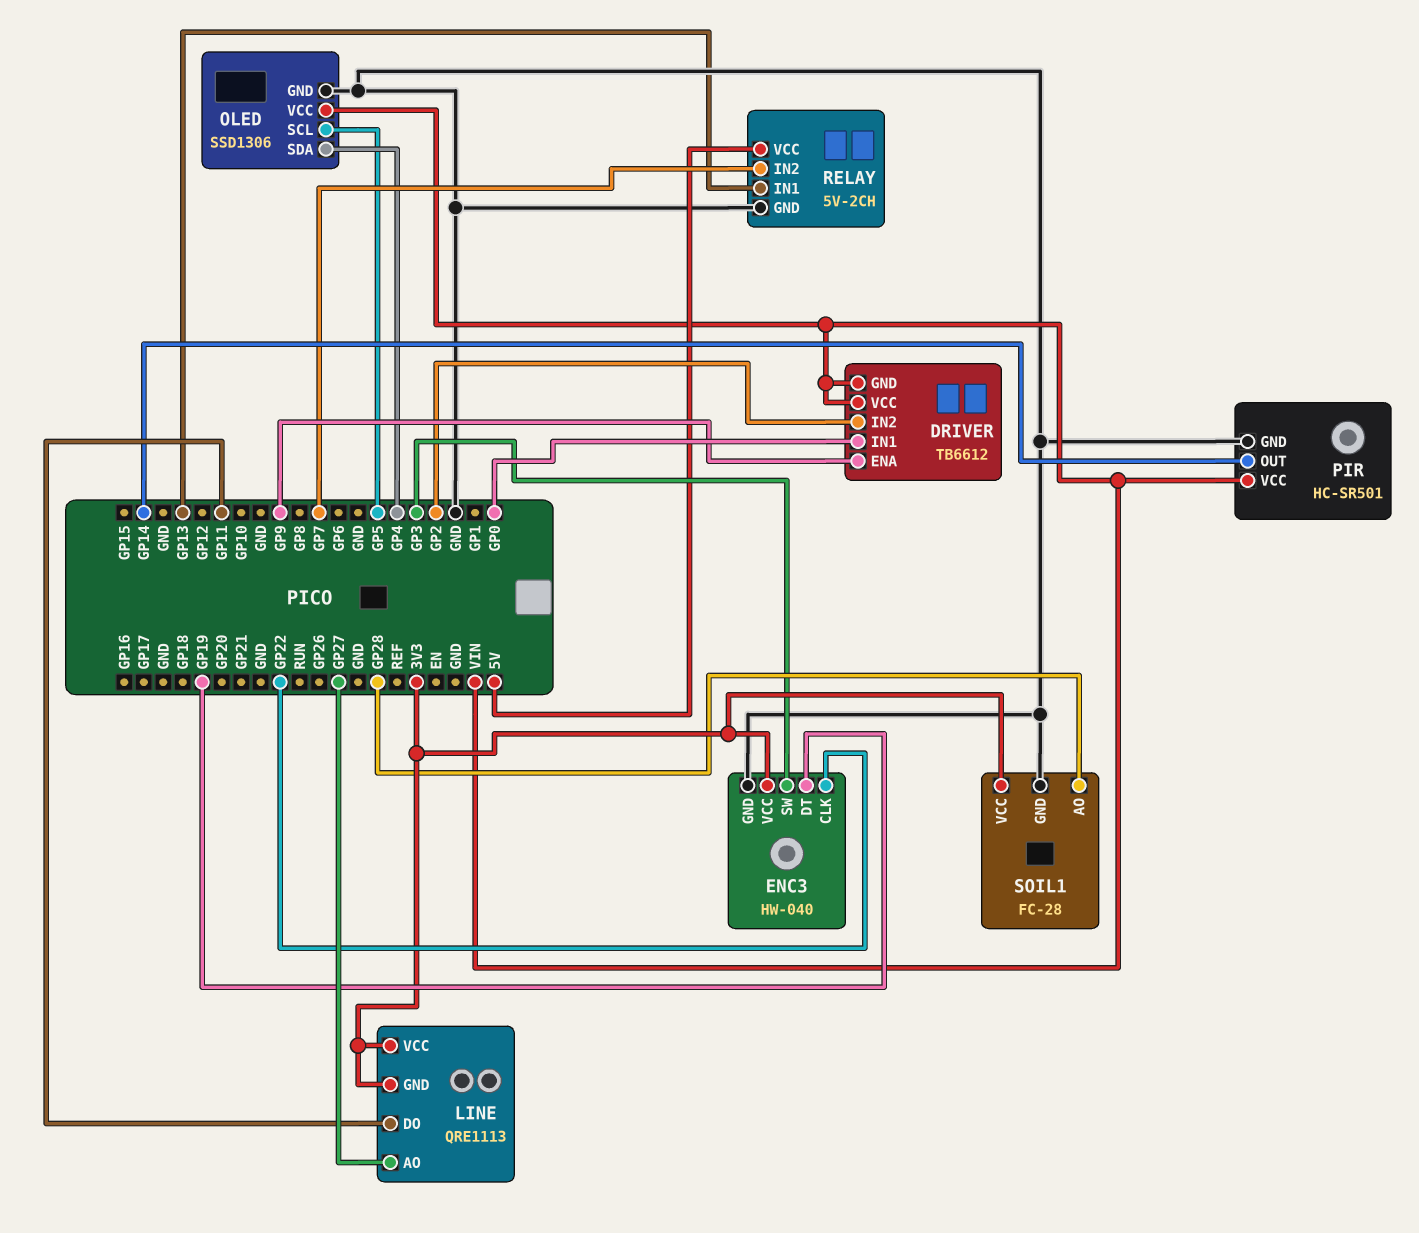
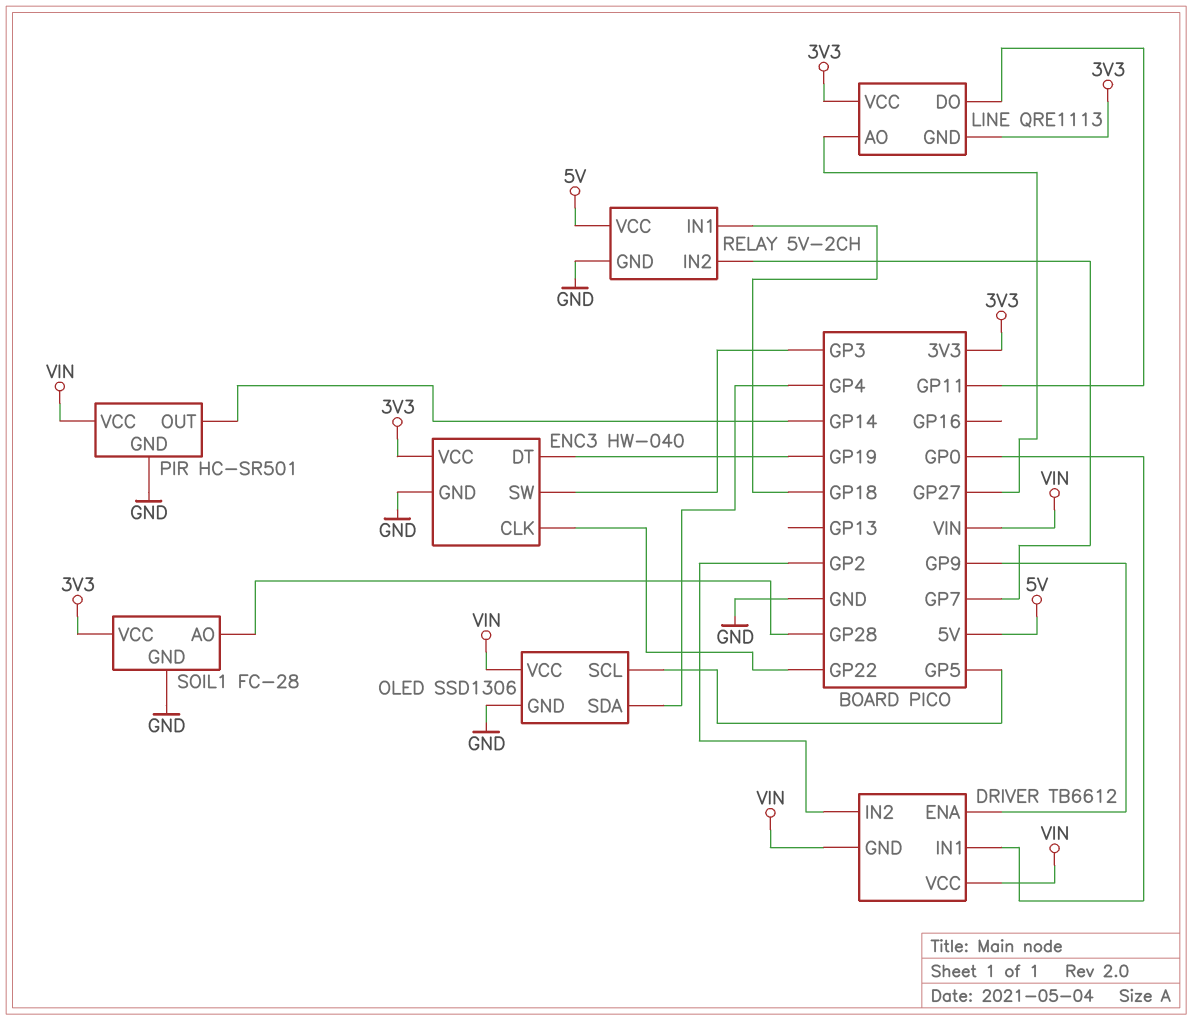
RELAY pin IN1: GP13 -> GP18

